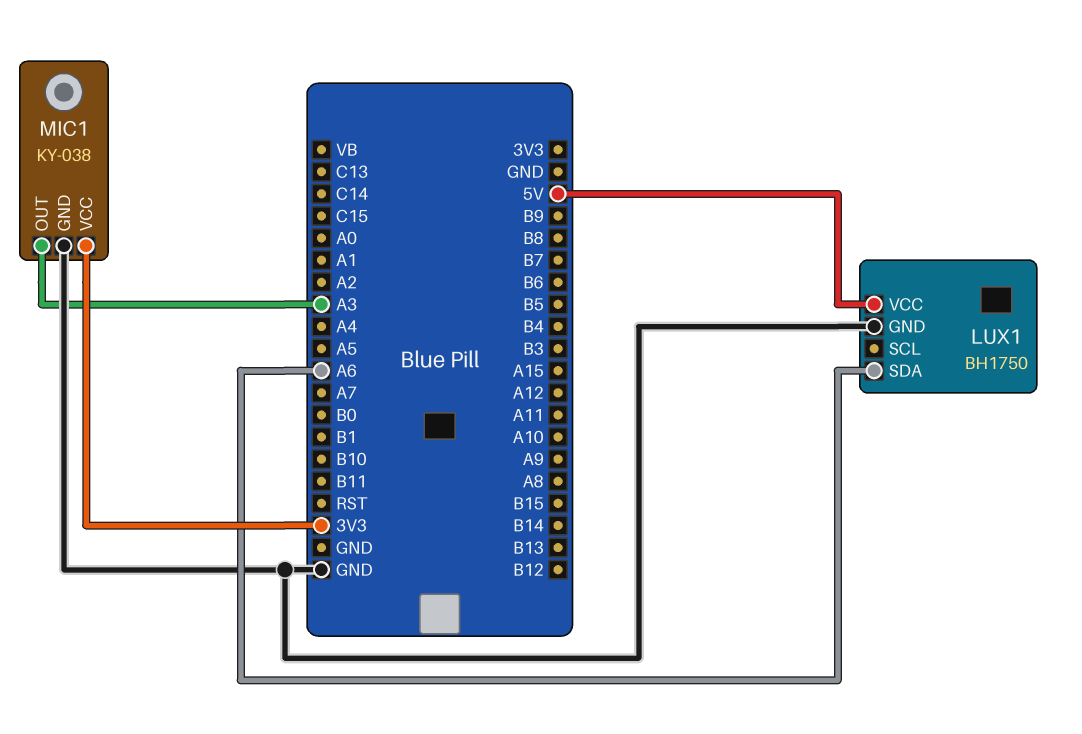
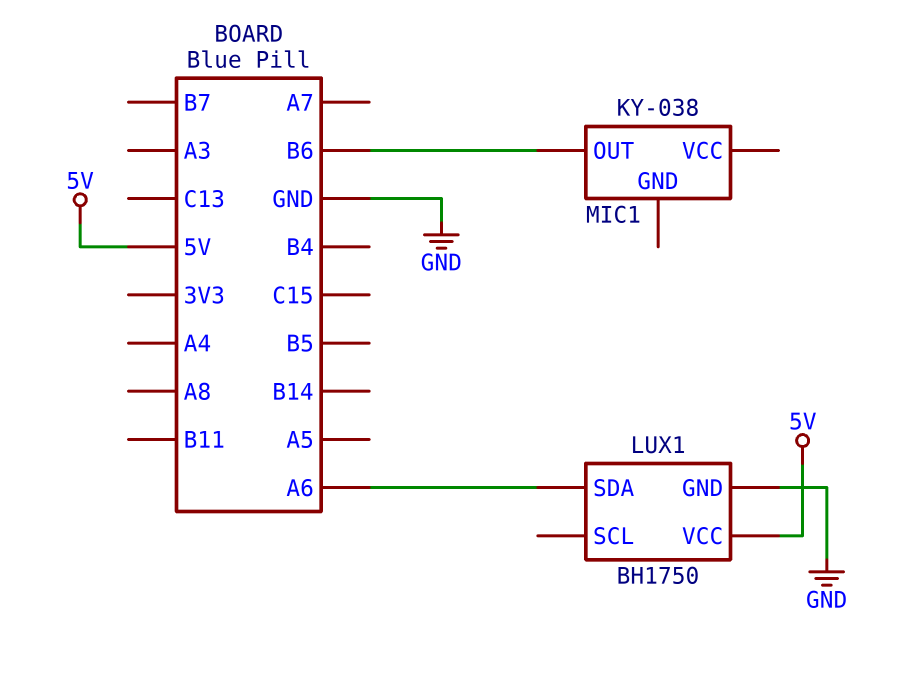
MIC1 pin GND: GND -> none
MIC1 pin OUT: A3 -> B6
MIC1 pin VCC: 3V3 -> none

